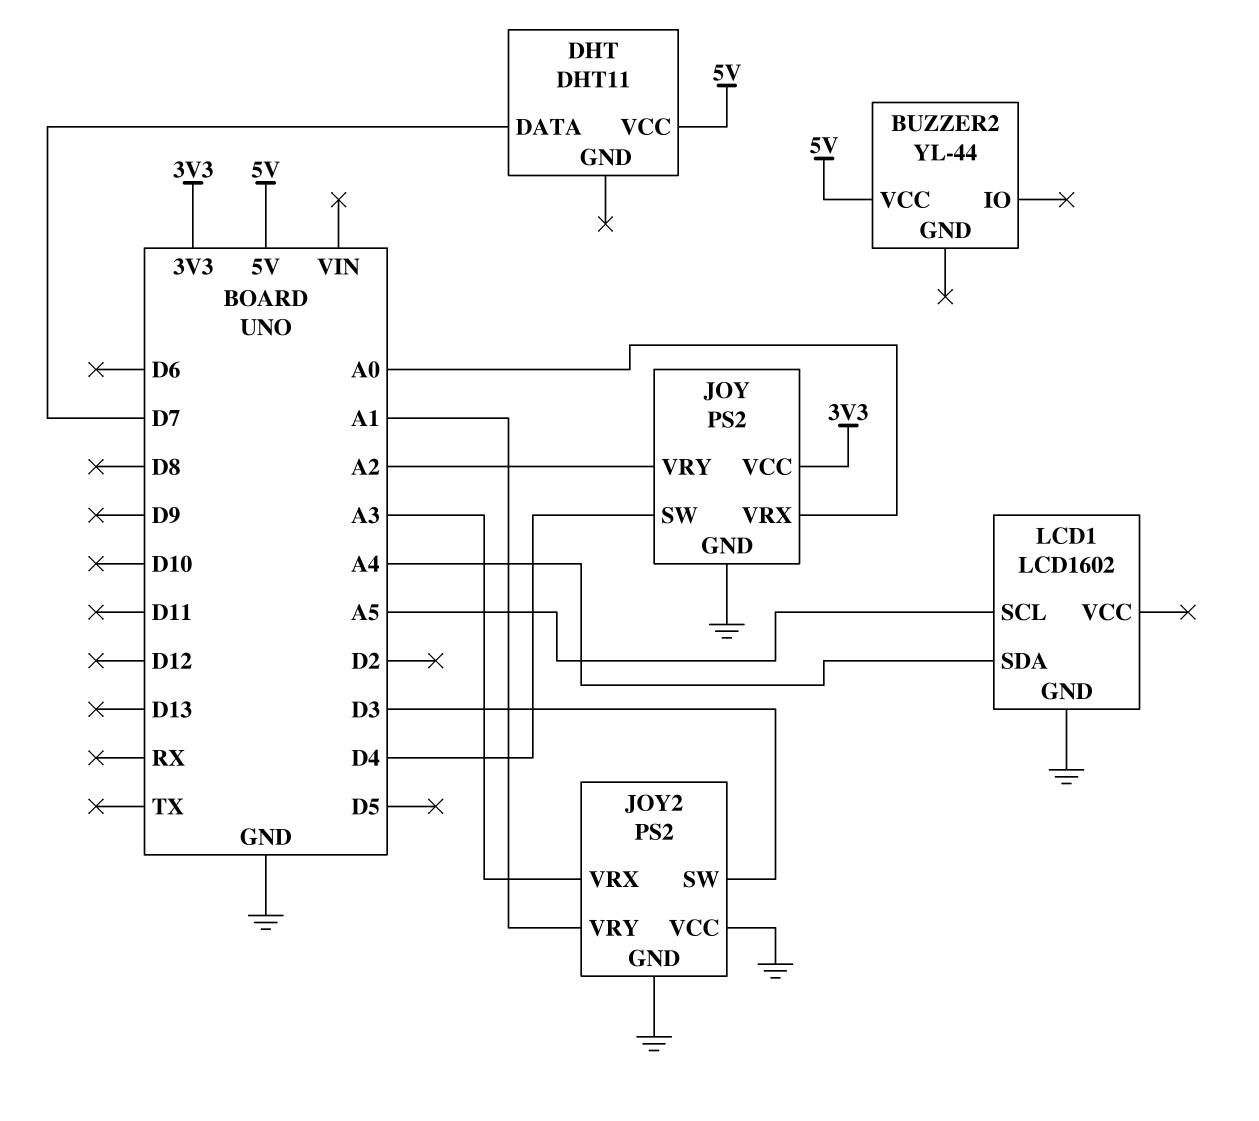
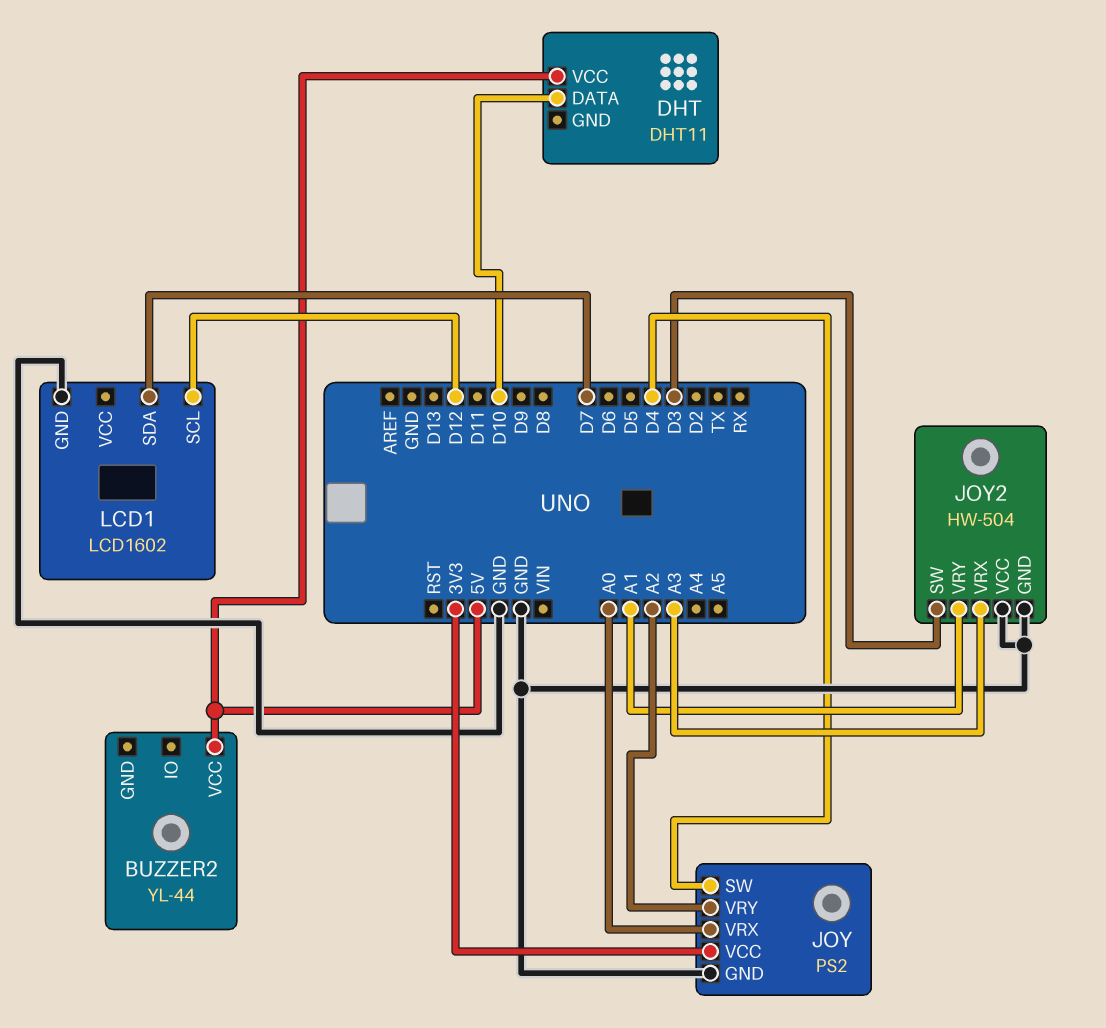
DHT pin DATA: D7 -> D10
JOY2: PS2 -> HW-504
LCD1 pin SCL: A5 -> D12
LCD1 pin SDA: A4 -> D7

